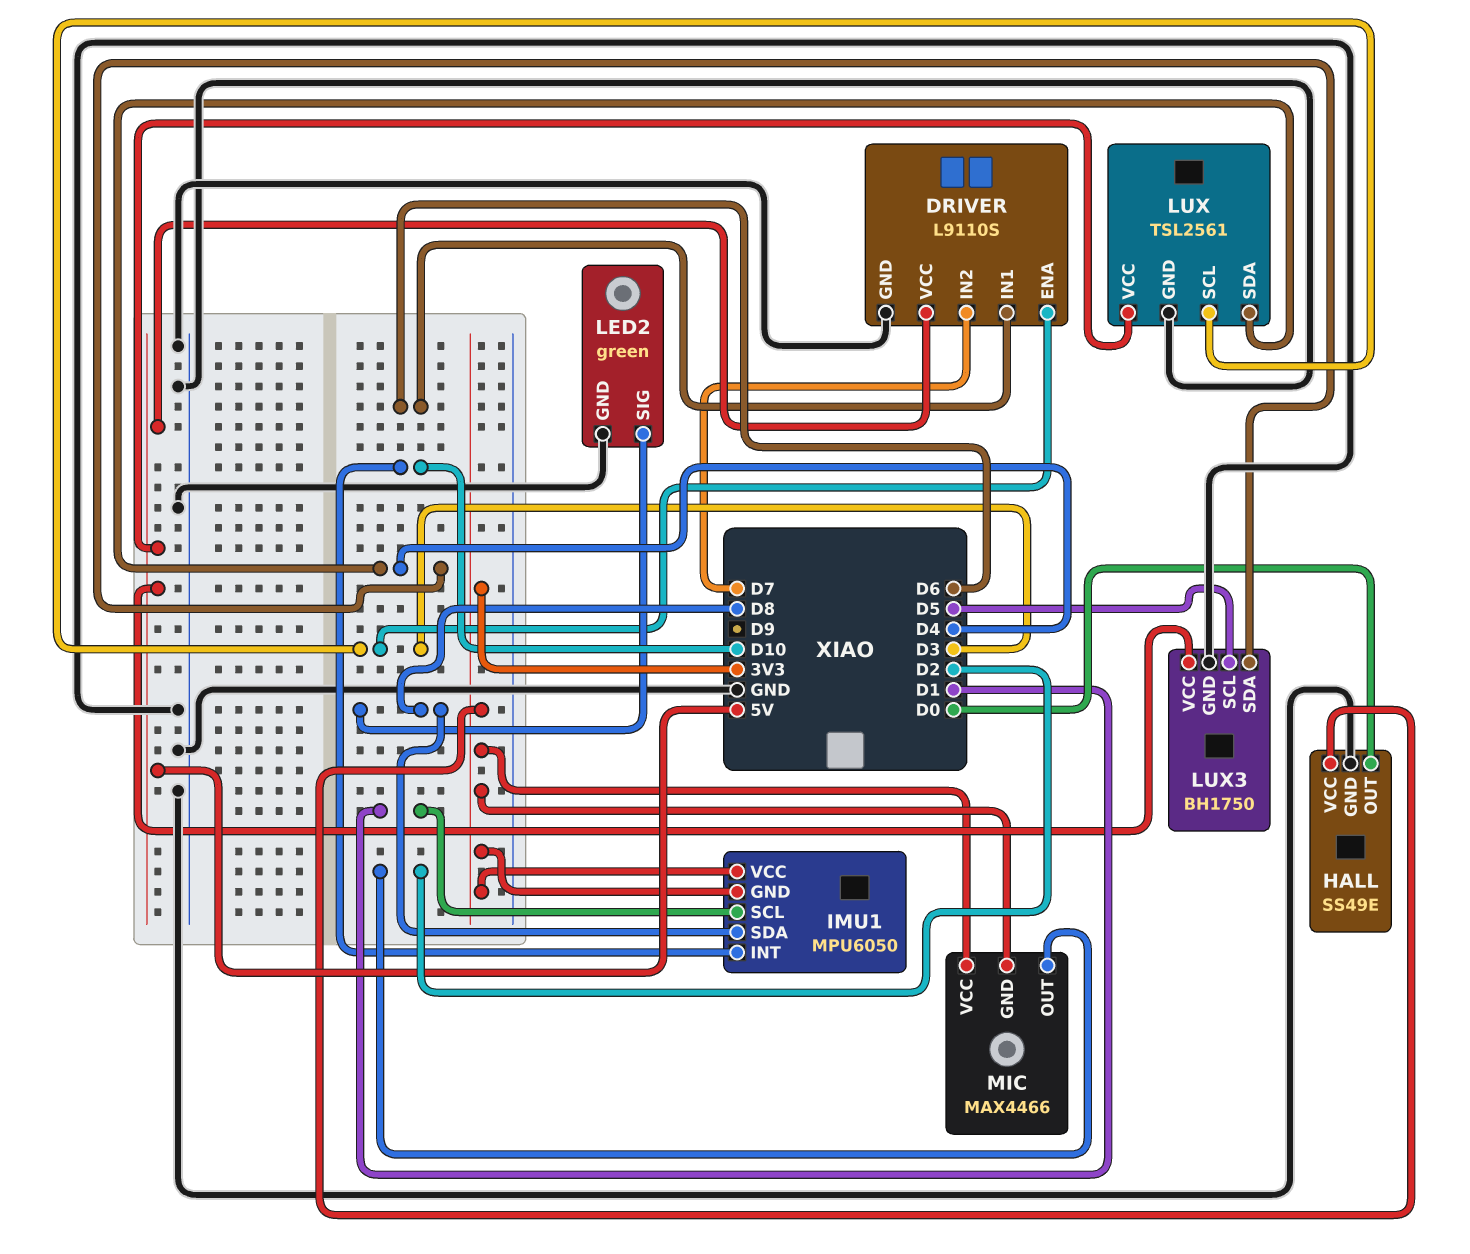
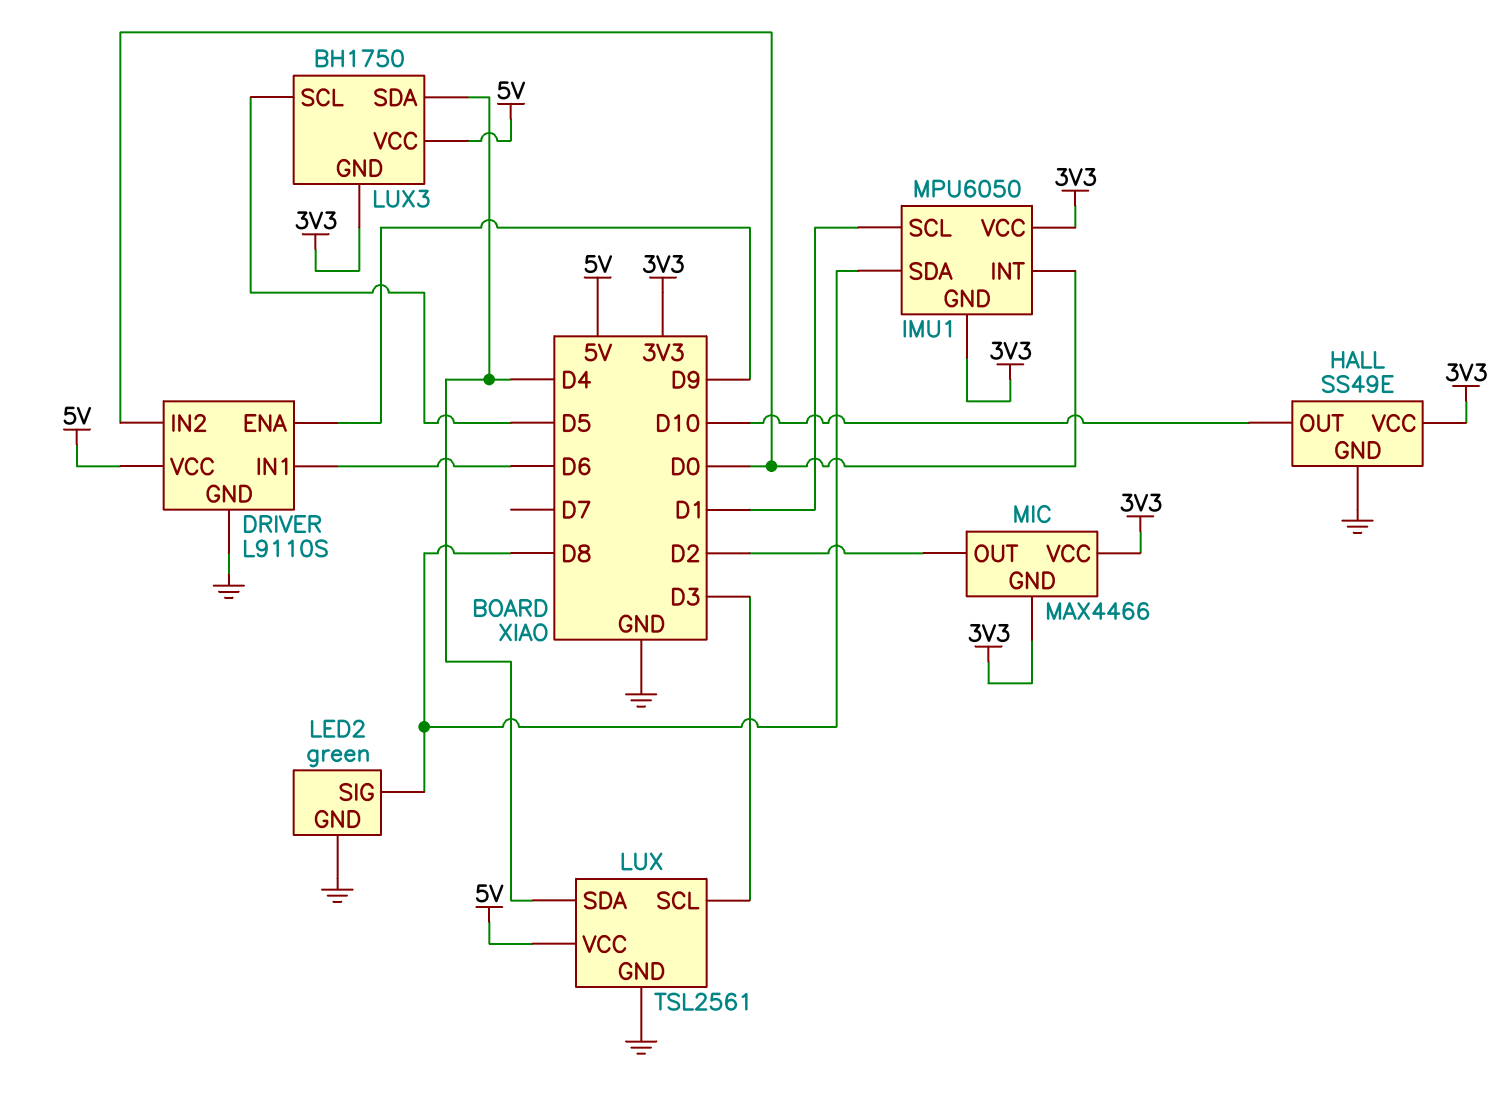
DRIVER pin ENA: D3 -> D9
DRIVER pin IN2: D7 -> D0
HALL pin OUT: D0 -> D10
IMU1 pin INT: D10 -> D0
LUX3 pin GND: GND -> 3V3

